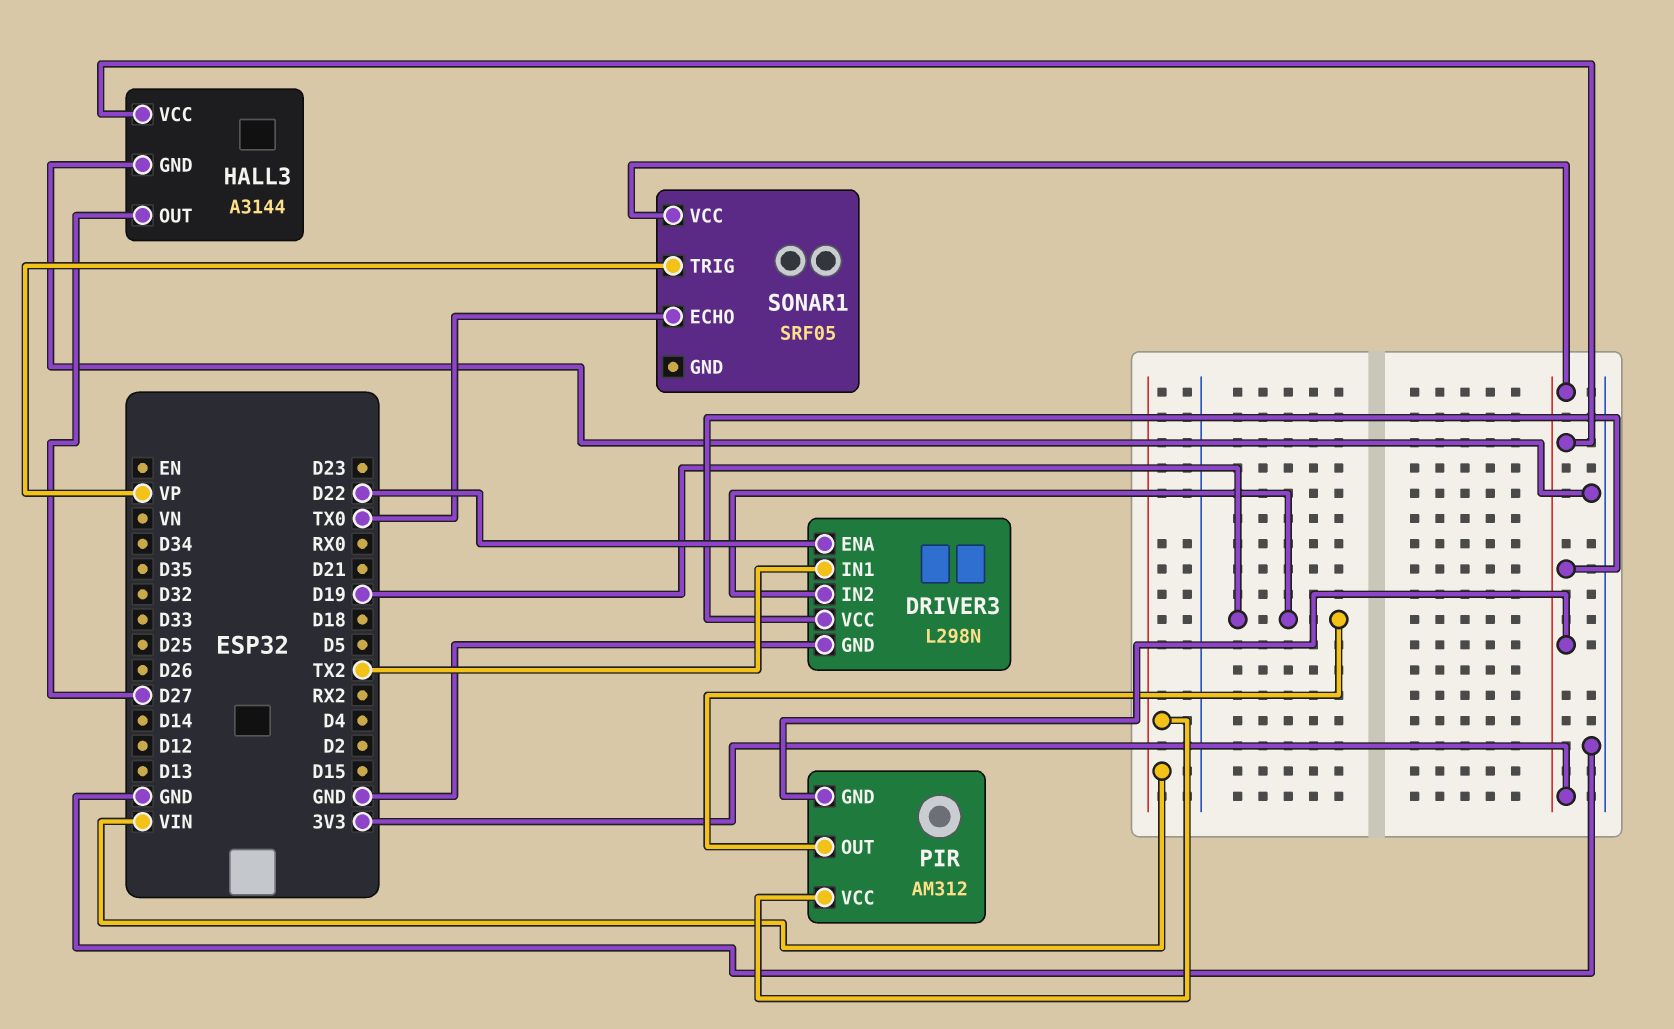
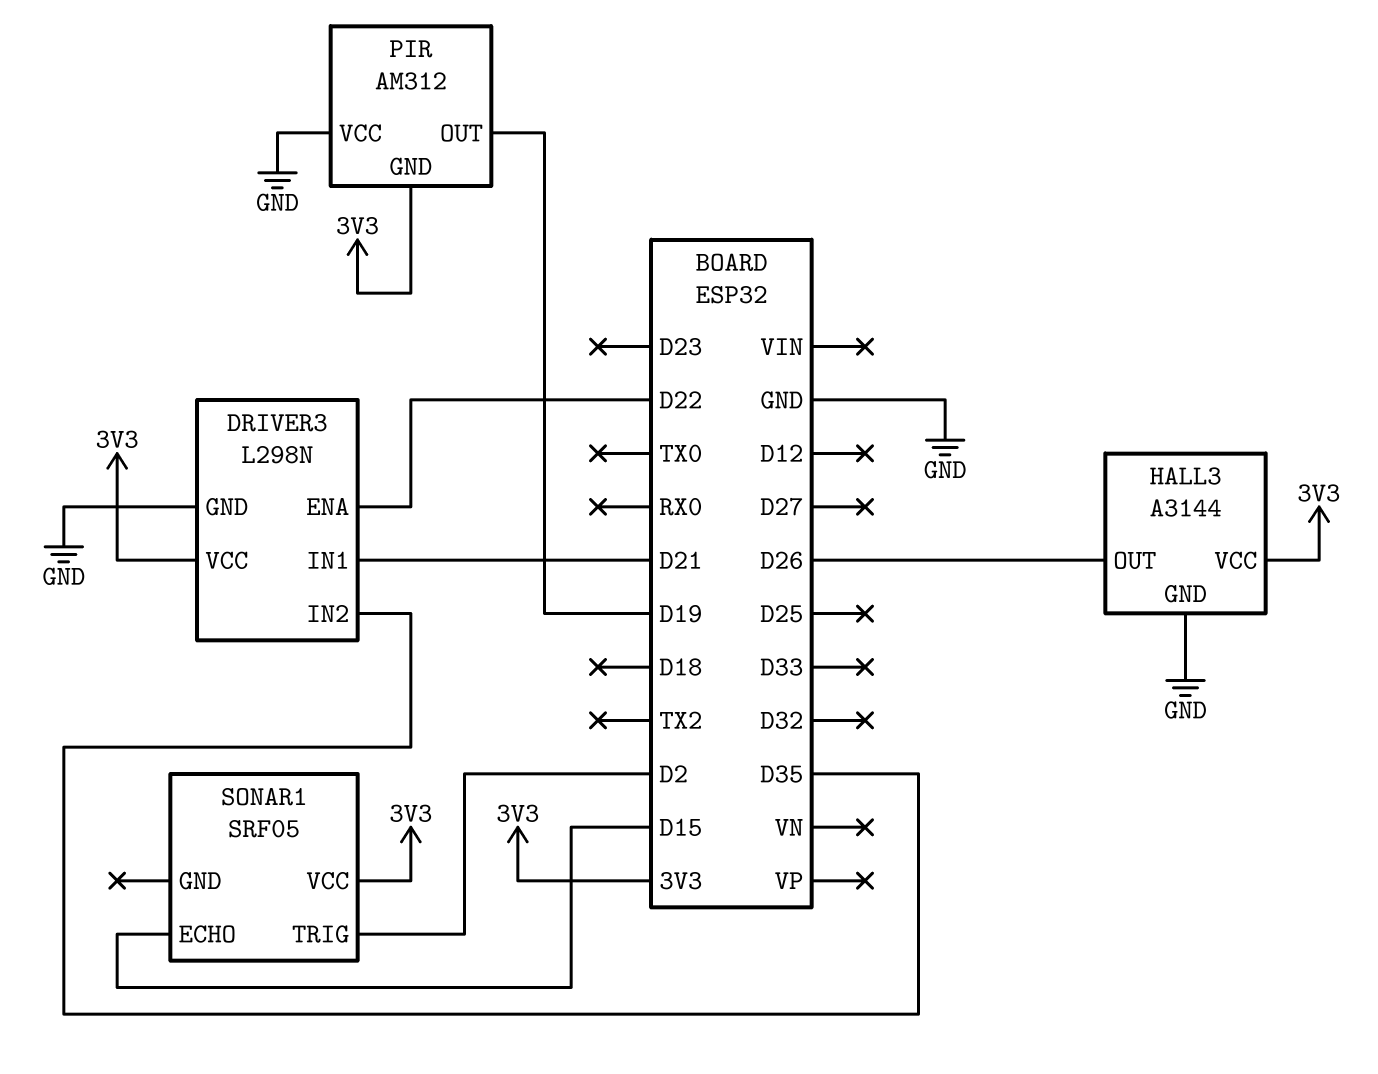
DRIVER3 pin IN1: TX2 -> D21
DRIVER3 pin IN2: D19 -> D35
HALL3 pin OUT: D27 -> D26
PIR pin VCC: VIN -> GND
SONAR1 pin ECHO: TX0 -> D15
SONAR1 pin TRIG: VP -> D2

